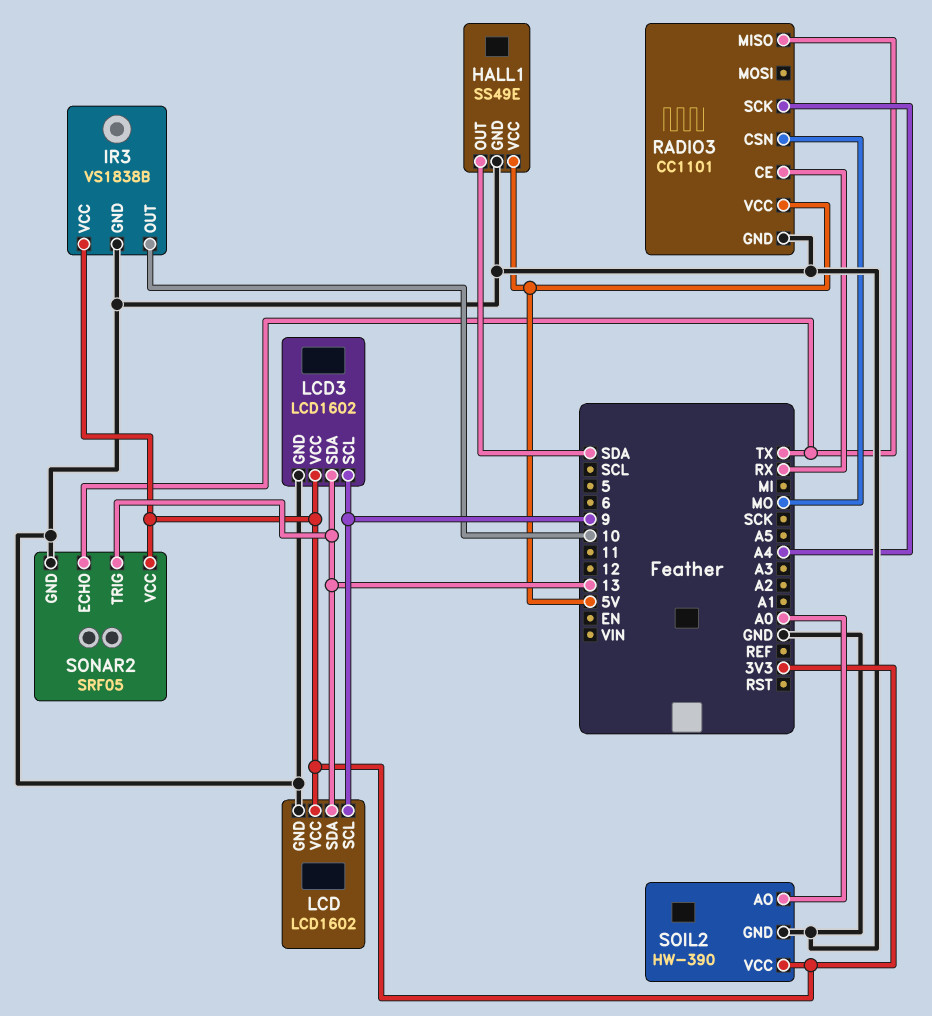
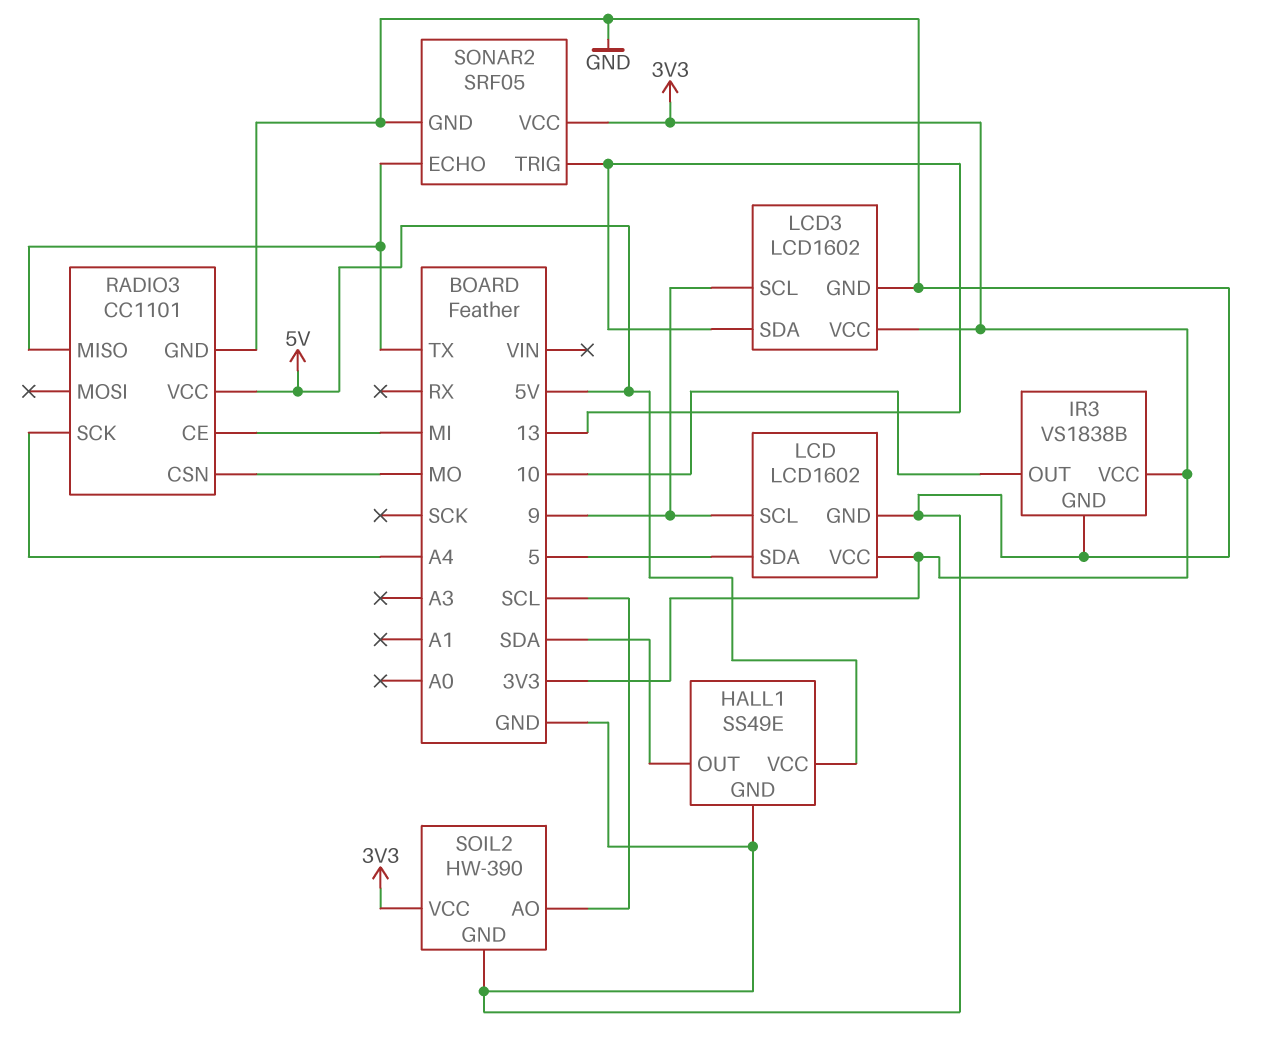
LCD pin SDA: 13 -> 5
RADIO3 pin CE: RX -> MI
SOIL2 pin AO: A0 -> SCL

